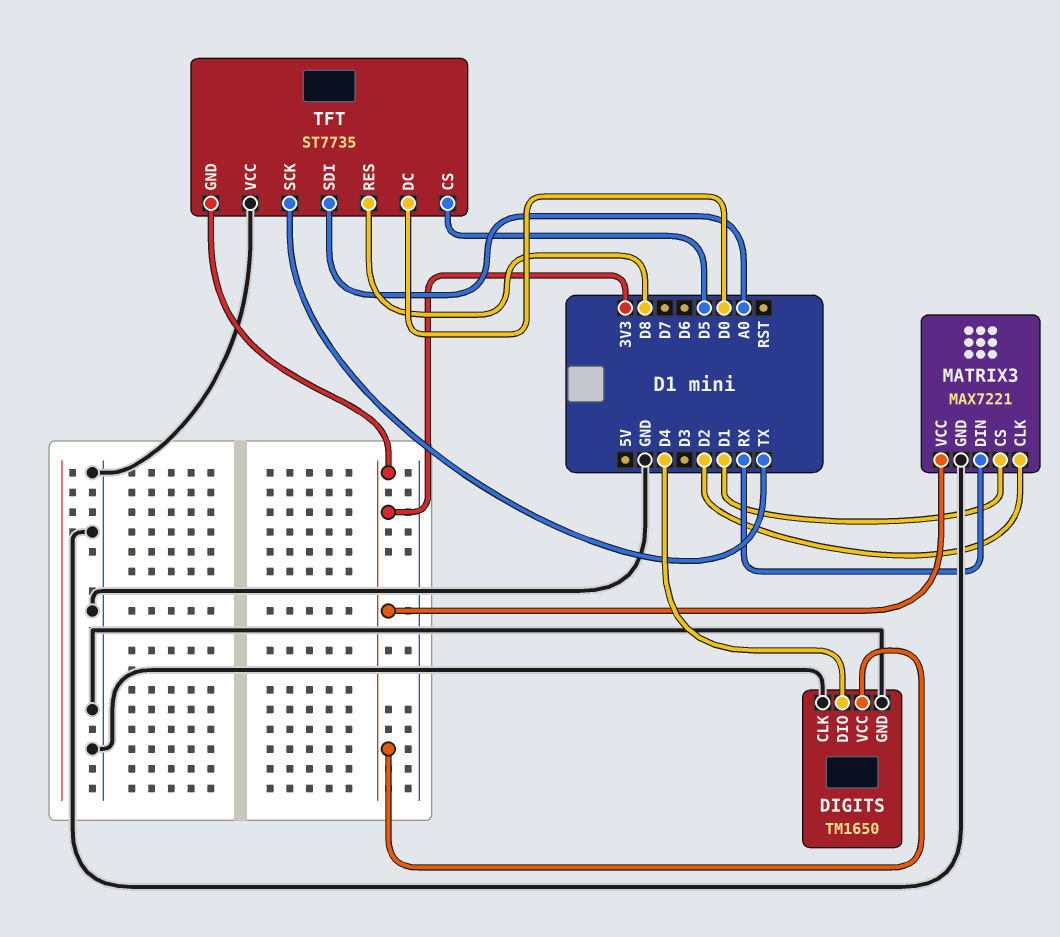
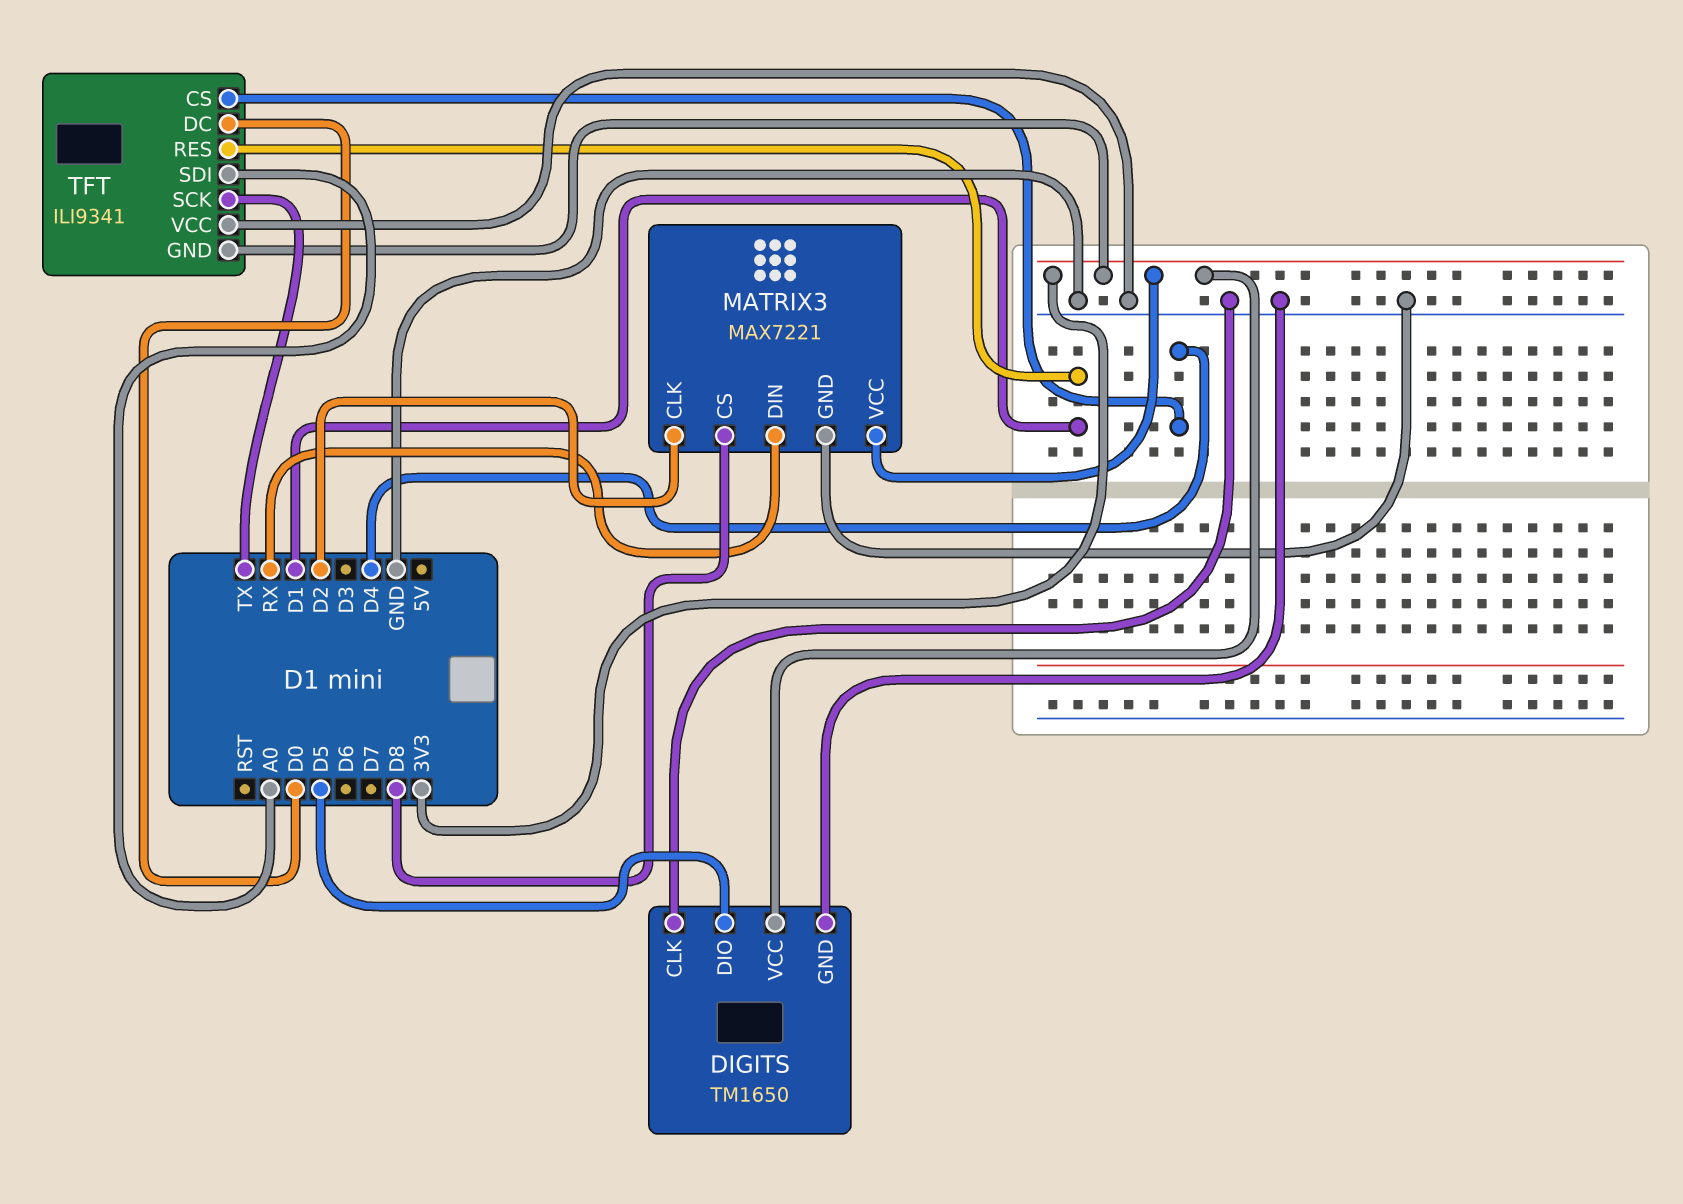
DIGITS pin DIO: D4 -> D5
MATRIX3 pin CS: D1 -> D8
TFT: ST7735 -> ILI9341
TFT pin CS: D5 -> D4
TFT pin RES: D8 -> D1

